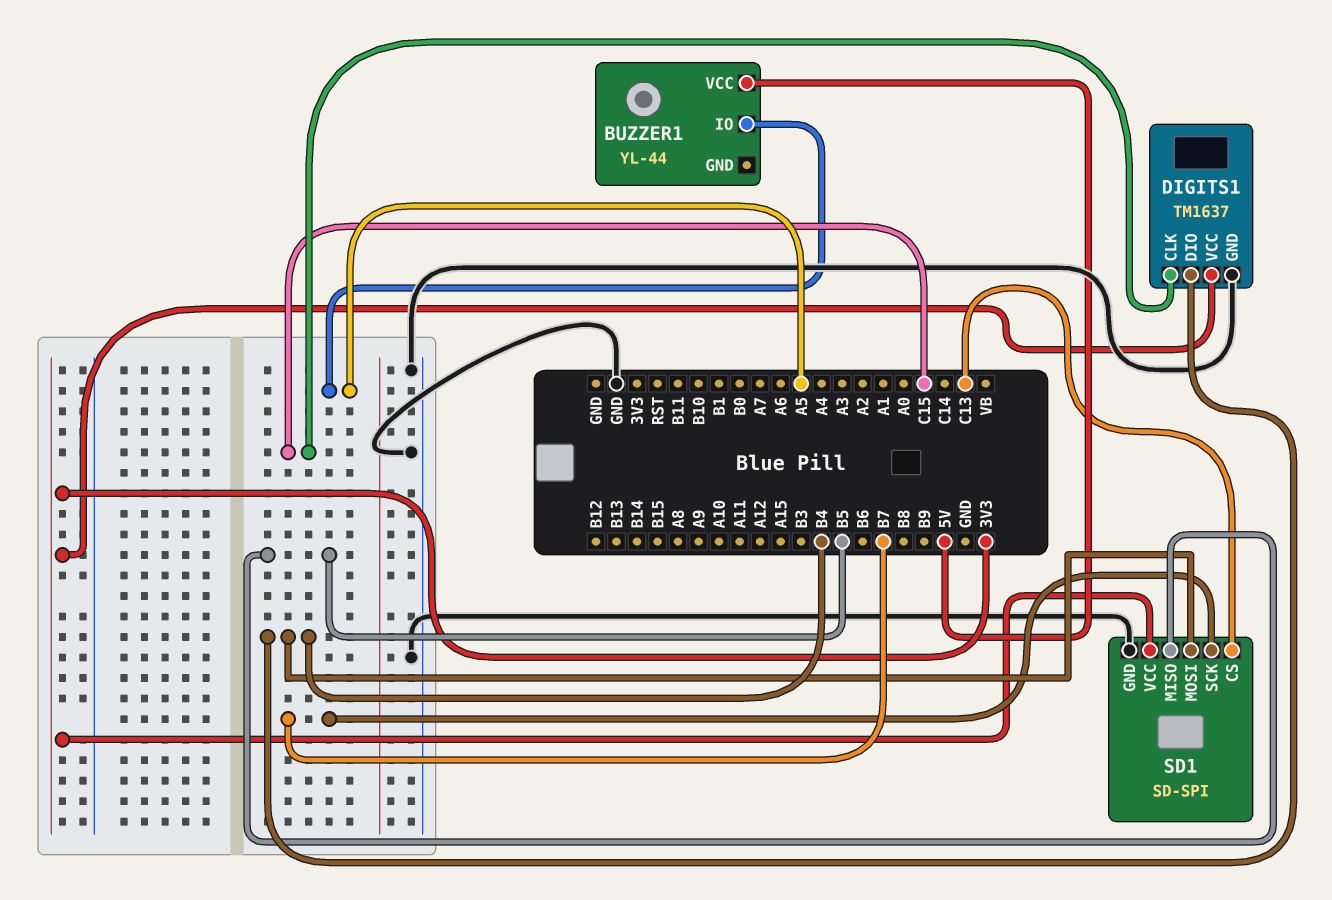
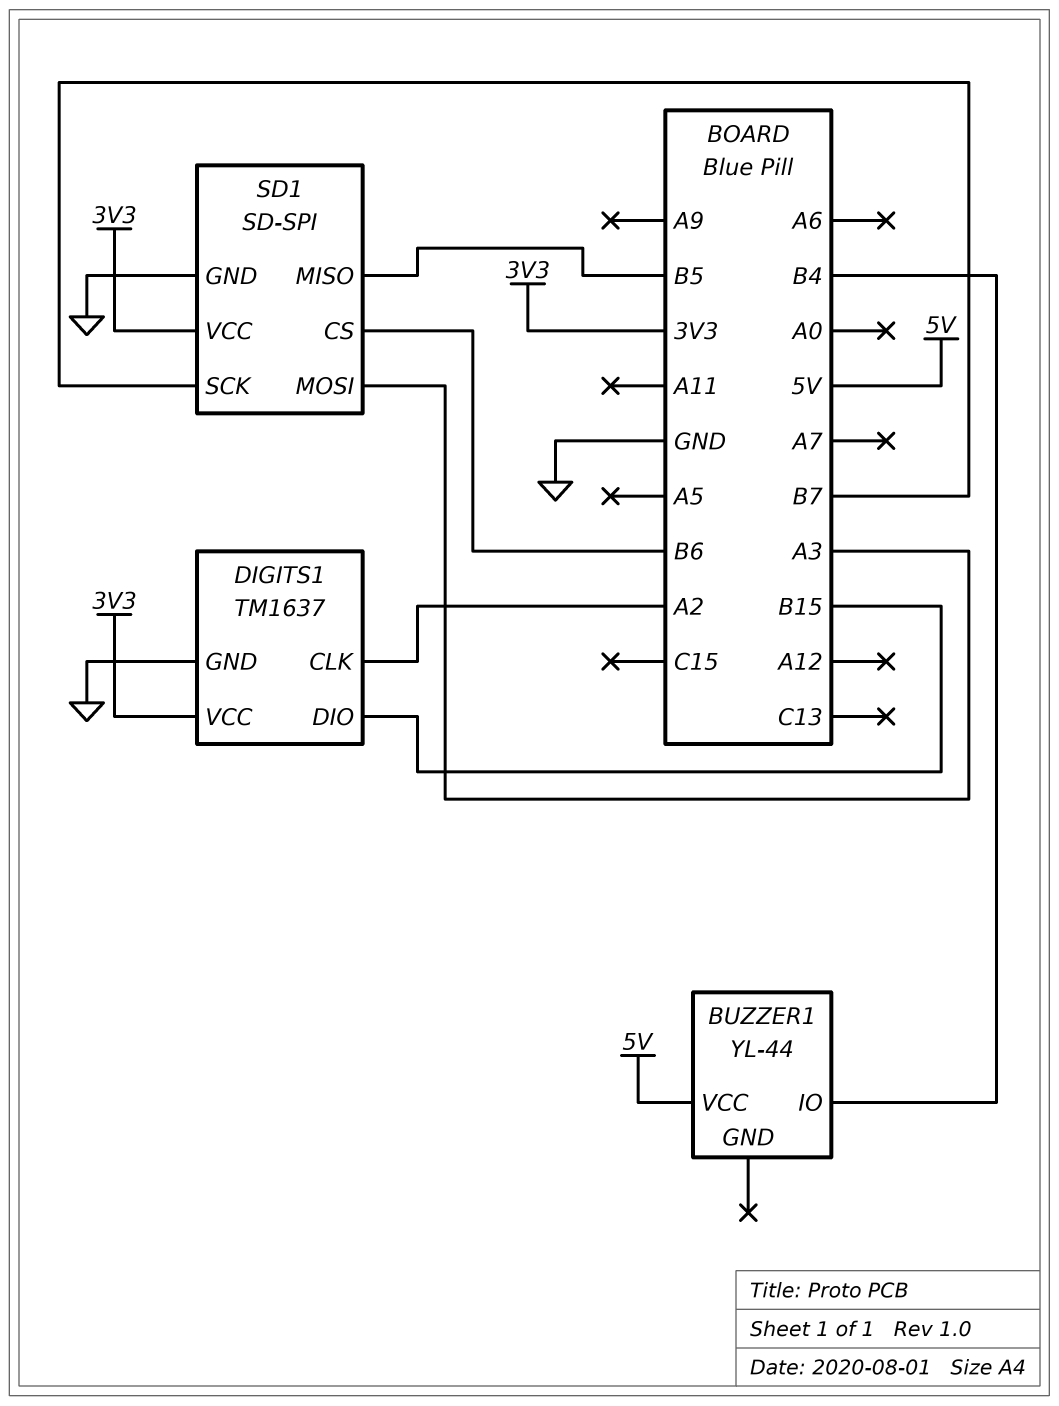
BUZZER1 pin IO: A5 -> B4
DIGITS1 pin CLK: C15 -> A2
DIGITS1 pin DIO: B4 -> B15
SD1 pin CS: C13 -> B6
SD1 pin MOSI: B4 -> A3

